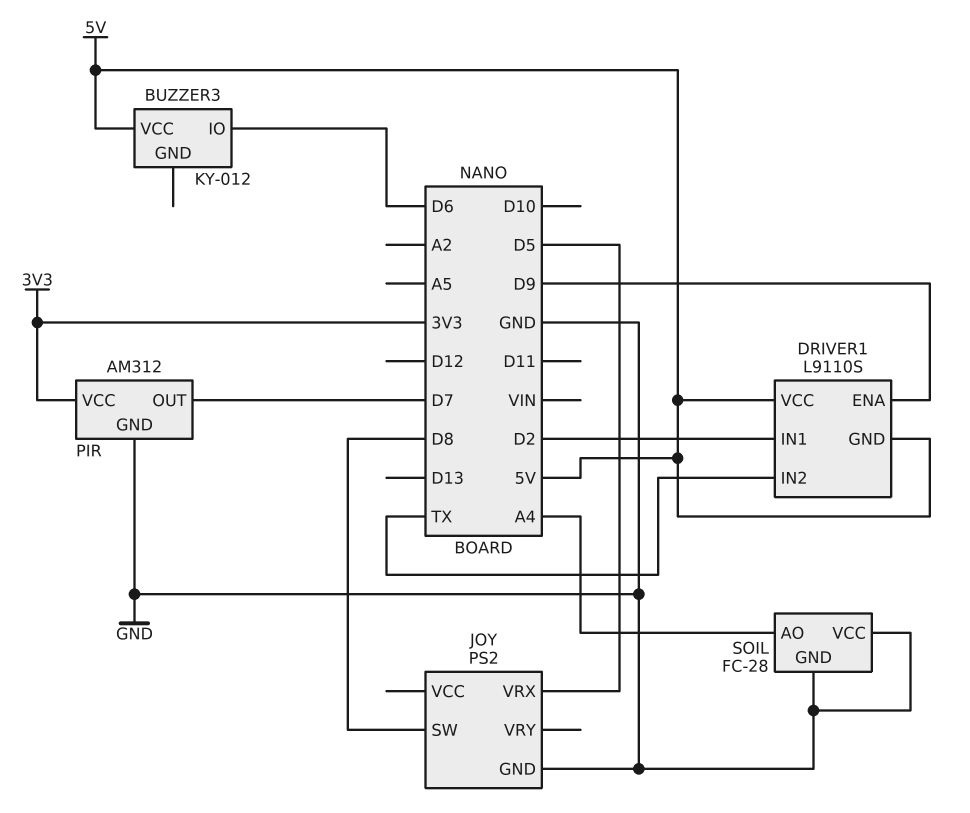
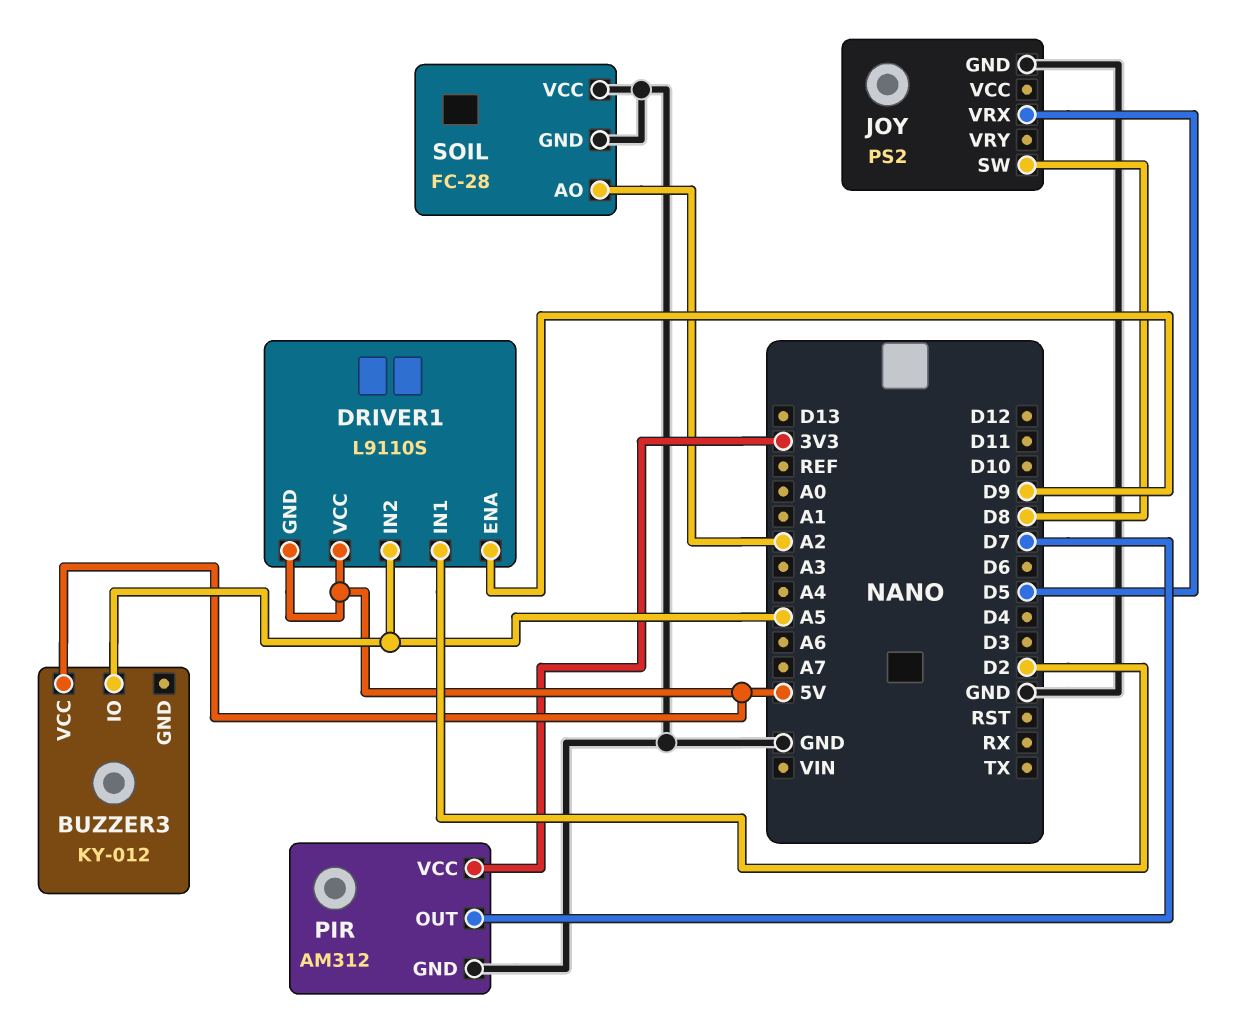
BUZZER3 pin IO: D6 -> A5
DRIVER1 pin IN2: TX -> A5
SOIL pin AO: A4 -> A2

